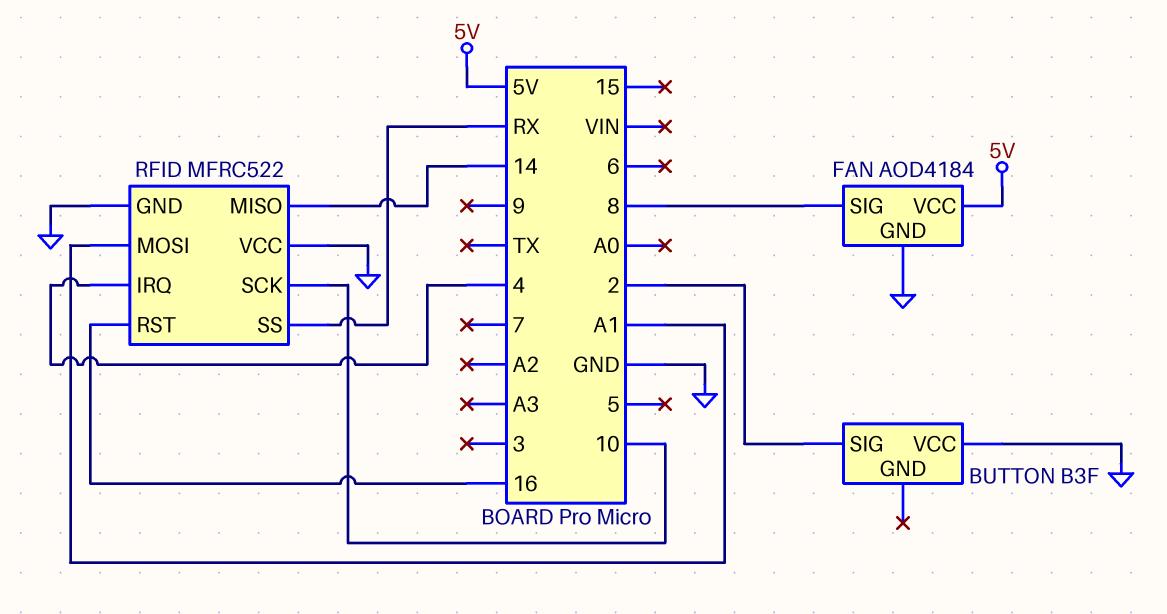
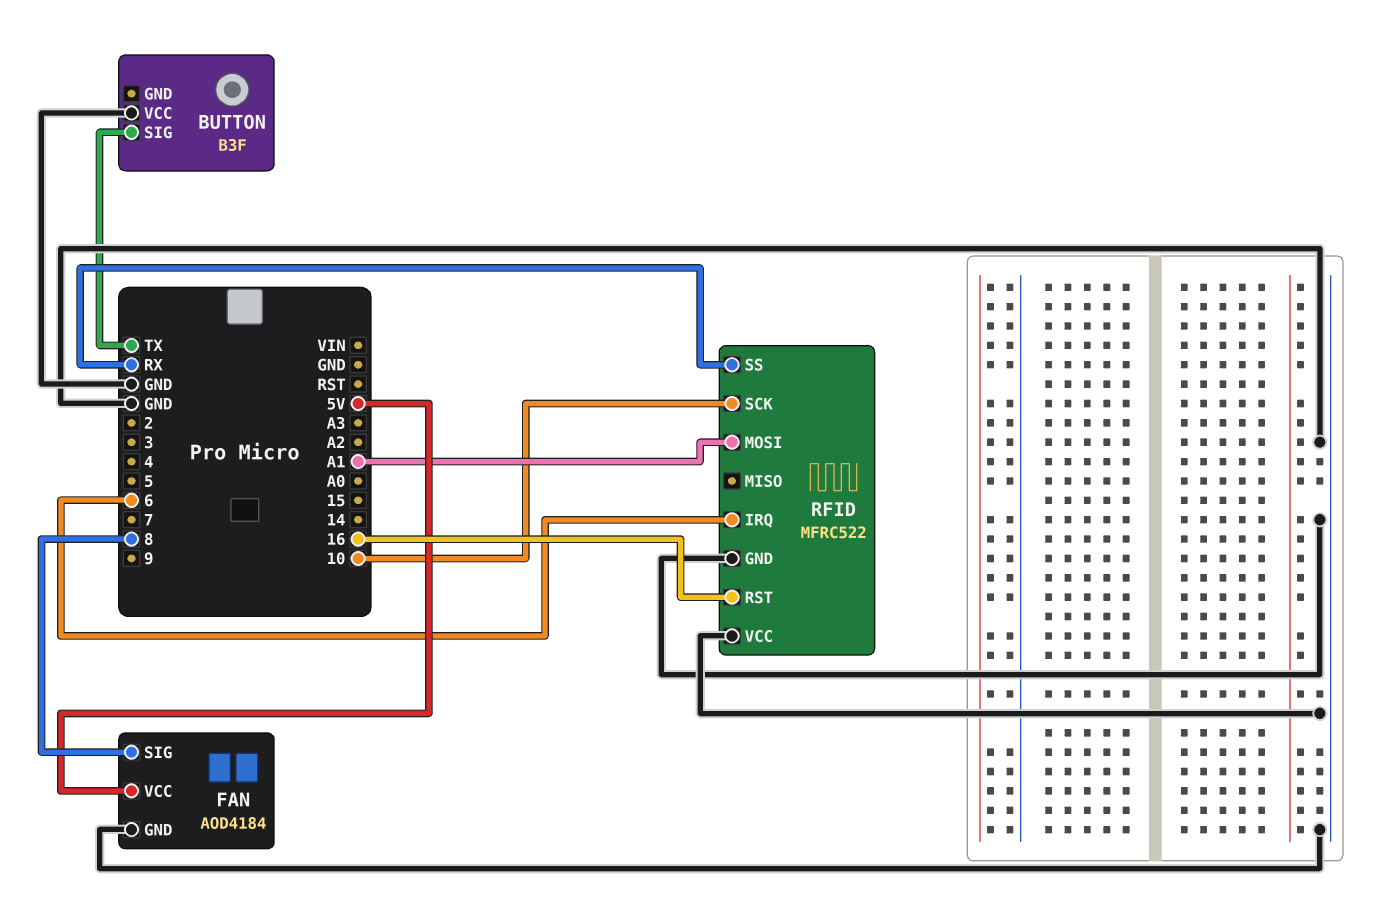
BUTTON pin SIG: 2 -> TX
RFID pin IRQ: 4 -> 6
RFID pin MISO: 14 -> none

